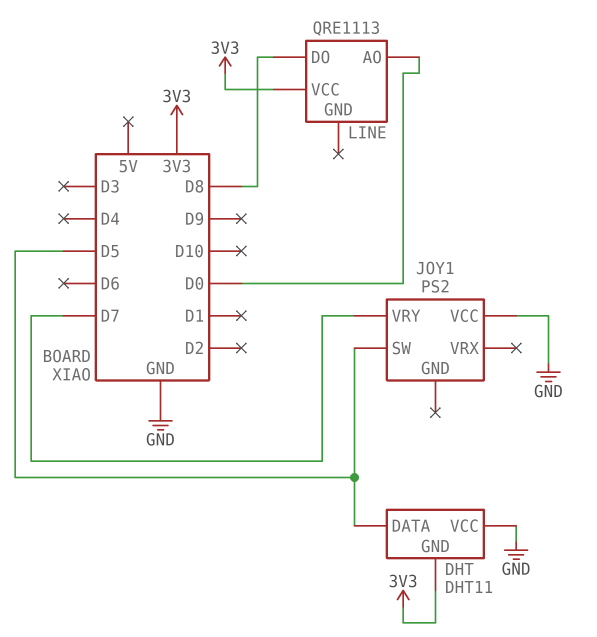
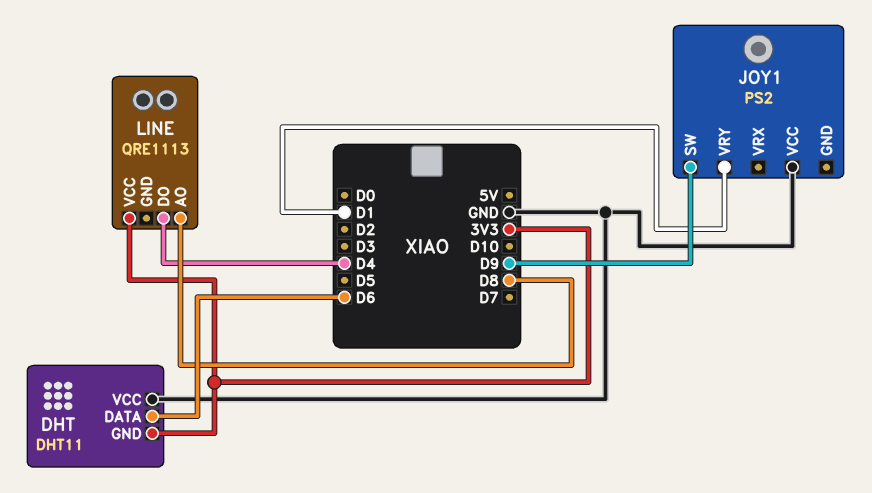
DHT pin DATA: D5 -> D6
JOY1 pin SW: D5 -> D9
JOY1 pin VRY: D7 -> D1
LINE pin AO: D0 -> D8
LINE pin DO: D8 -> D4

